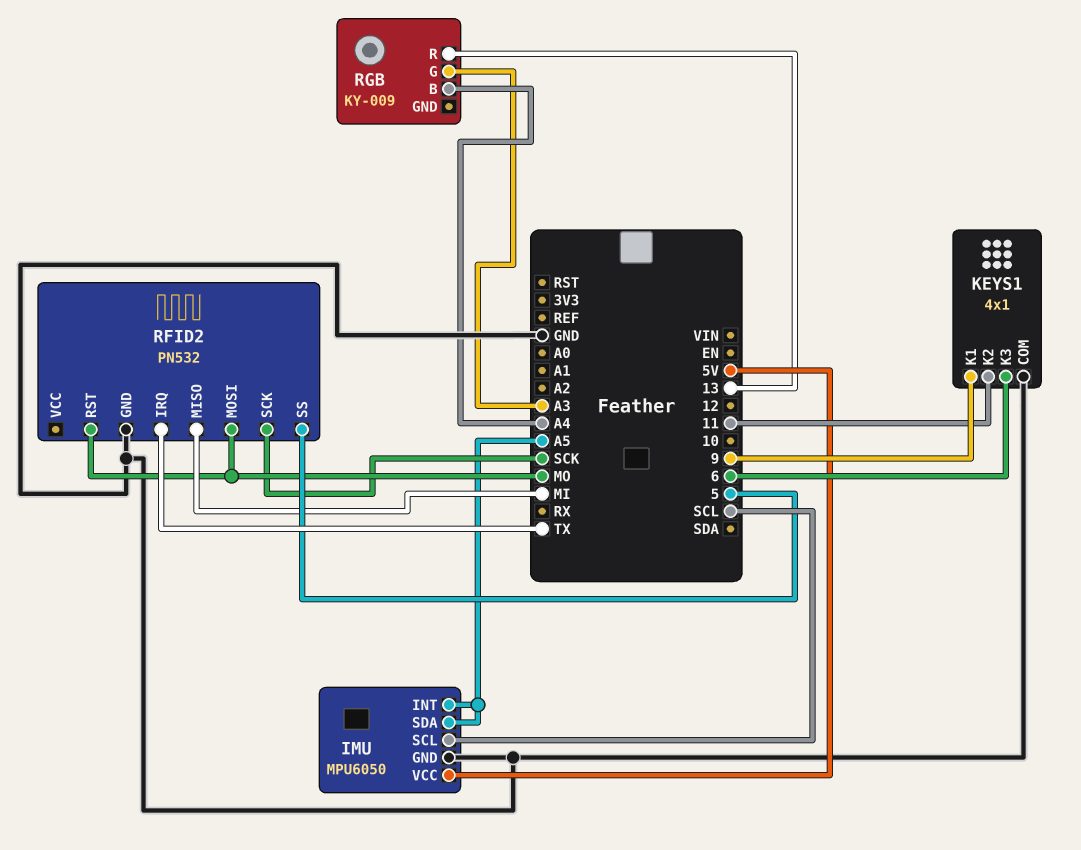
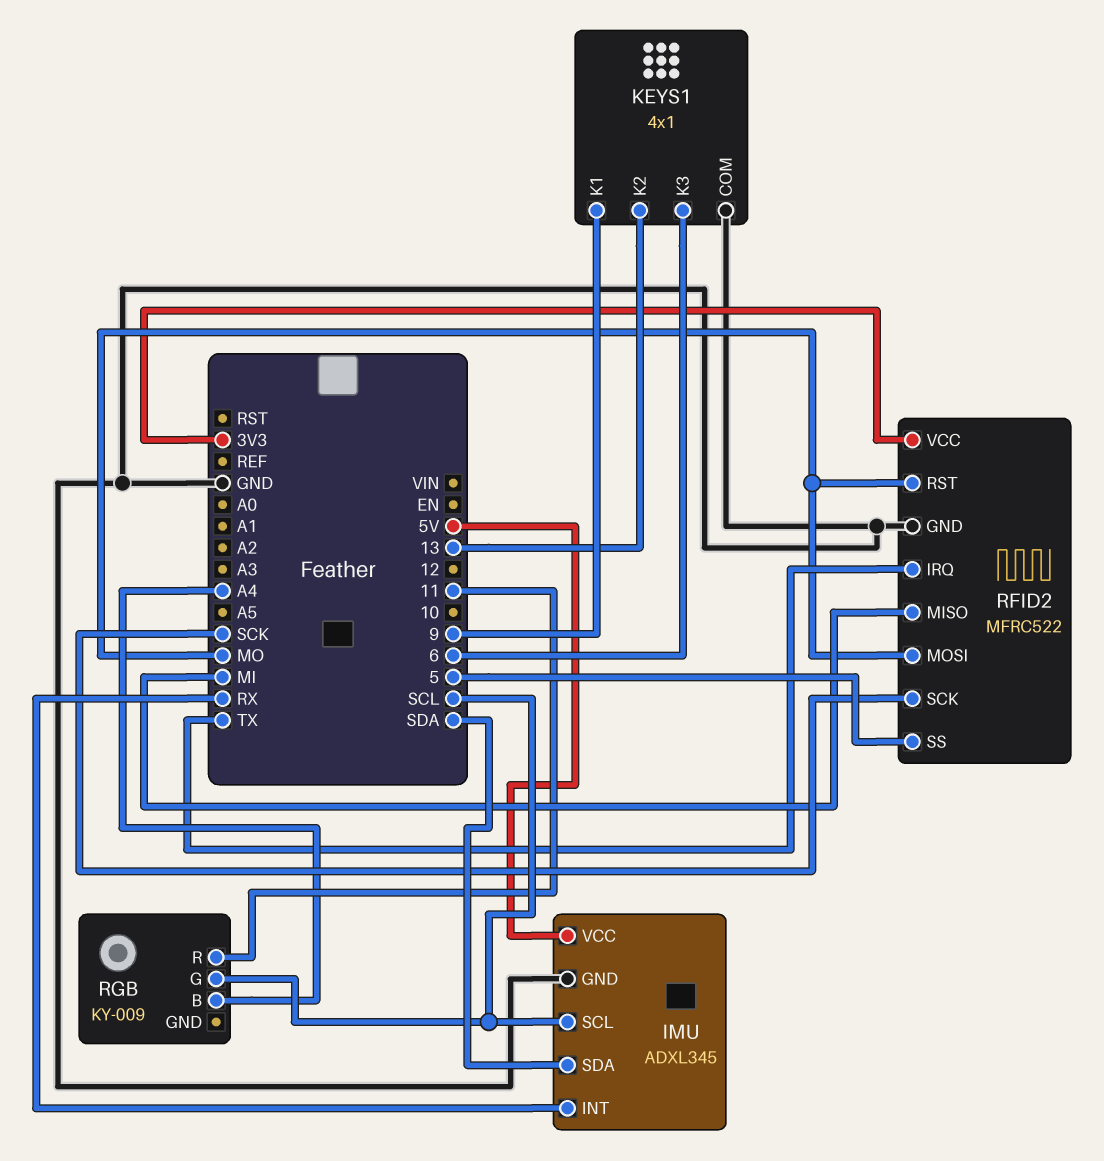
IMU: MPU6050 -> ADXL345
IMU pin INT: A5 -> RX
IMU pin SDA: A5 -> SDA
KEYS1 pin K2: 11 -> 13
RFID2: PN532 -> MFRC522
RFID2 pin VCC: none -> 3V3
RGB pin G: A3 -> SCL
RGB pin R: 13 -> 11

